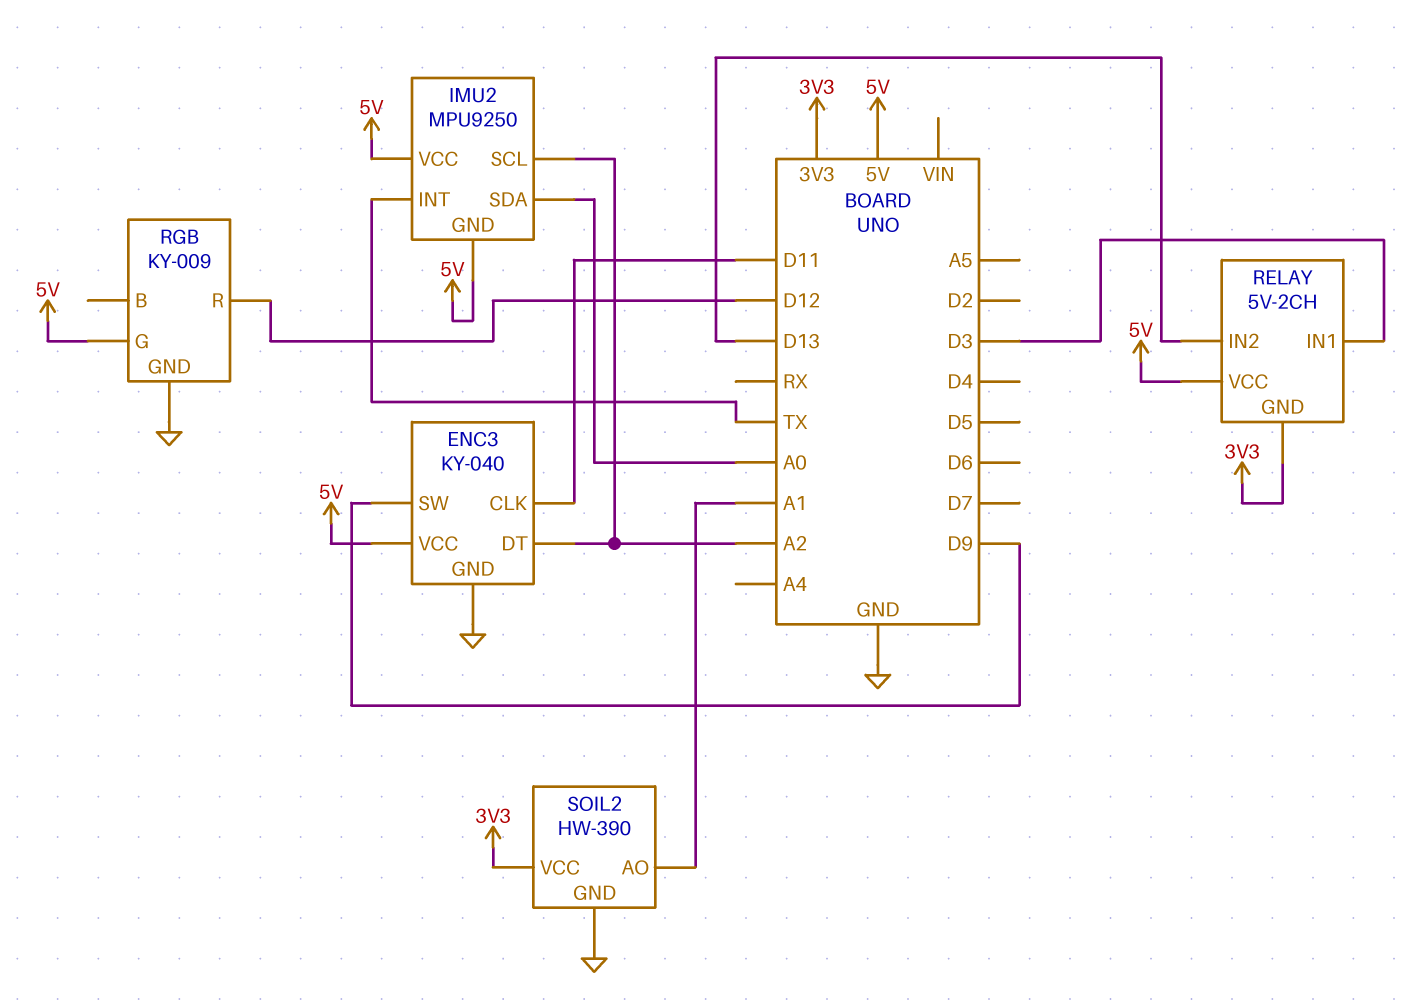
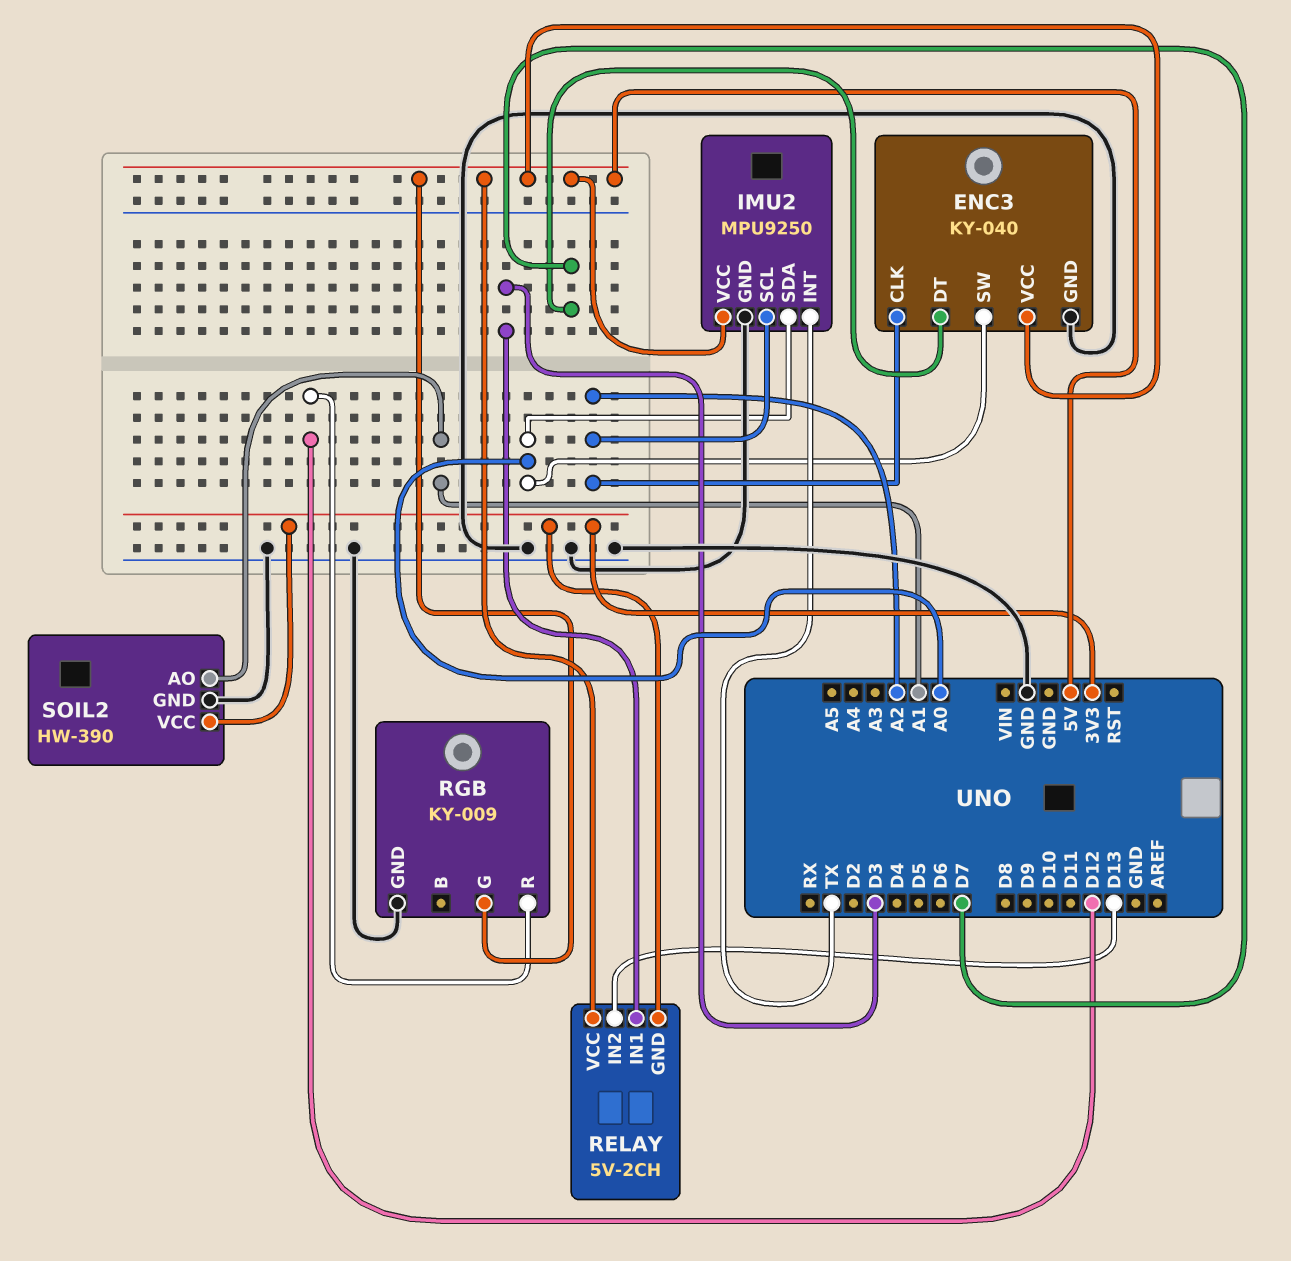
ENC3 pin CLK: D11 -> A2
ENC3 pin DT: A2 -> D7
ENC3 pin SW: D9 -> A0
IMU2 pin GND: 5V -> GND

